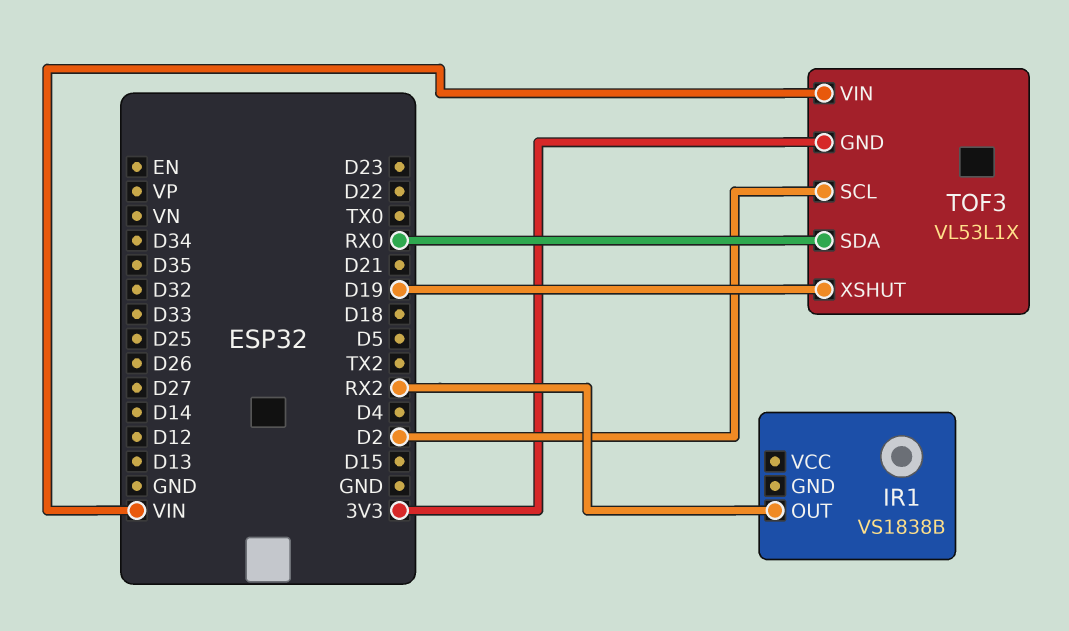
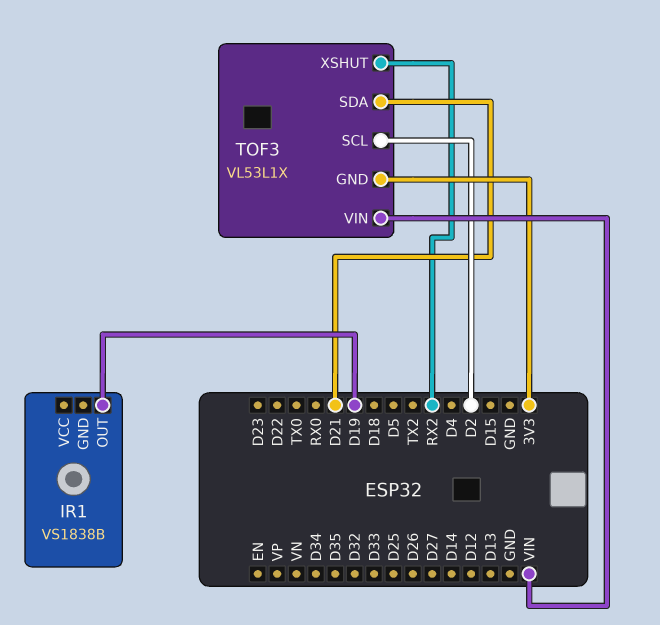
IR1 pin OUT: RX2 -> D19
TOF3 pin SDA: RX0 -> D21
TOF3 pin XSHUT: D19 -> RX2

